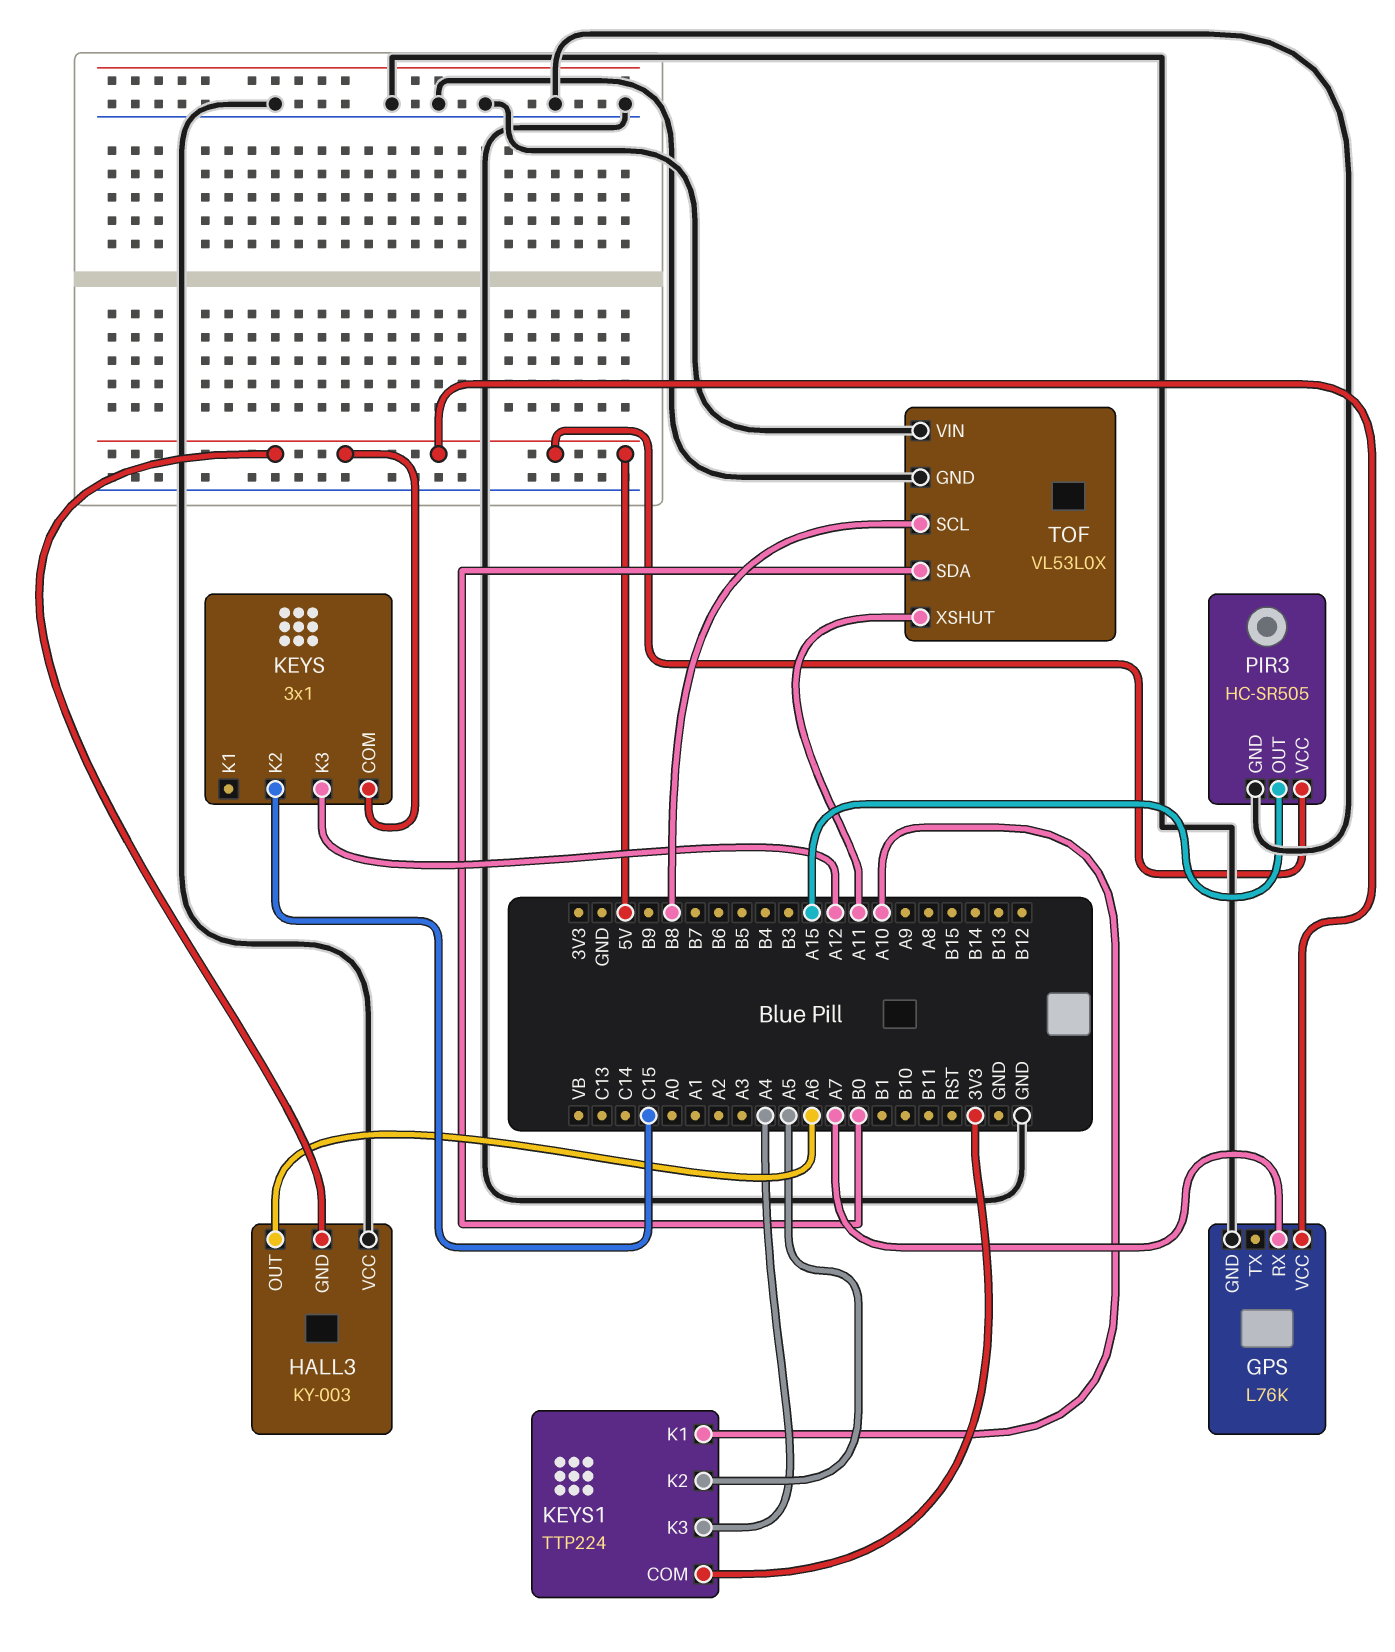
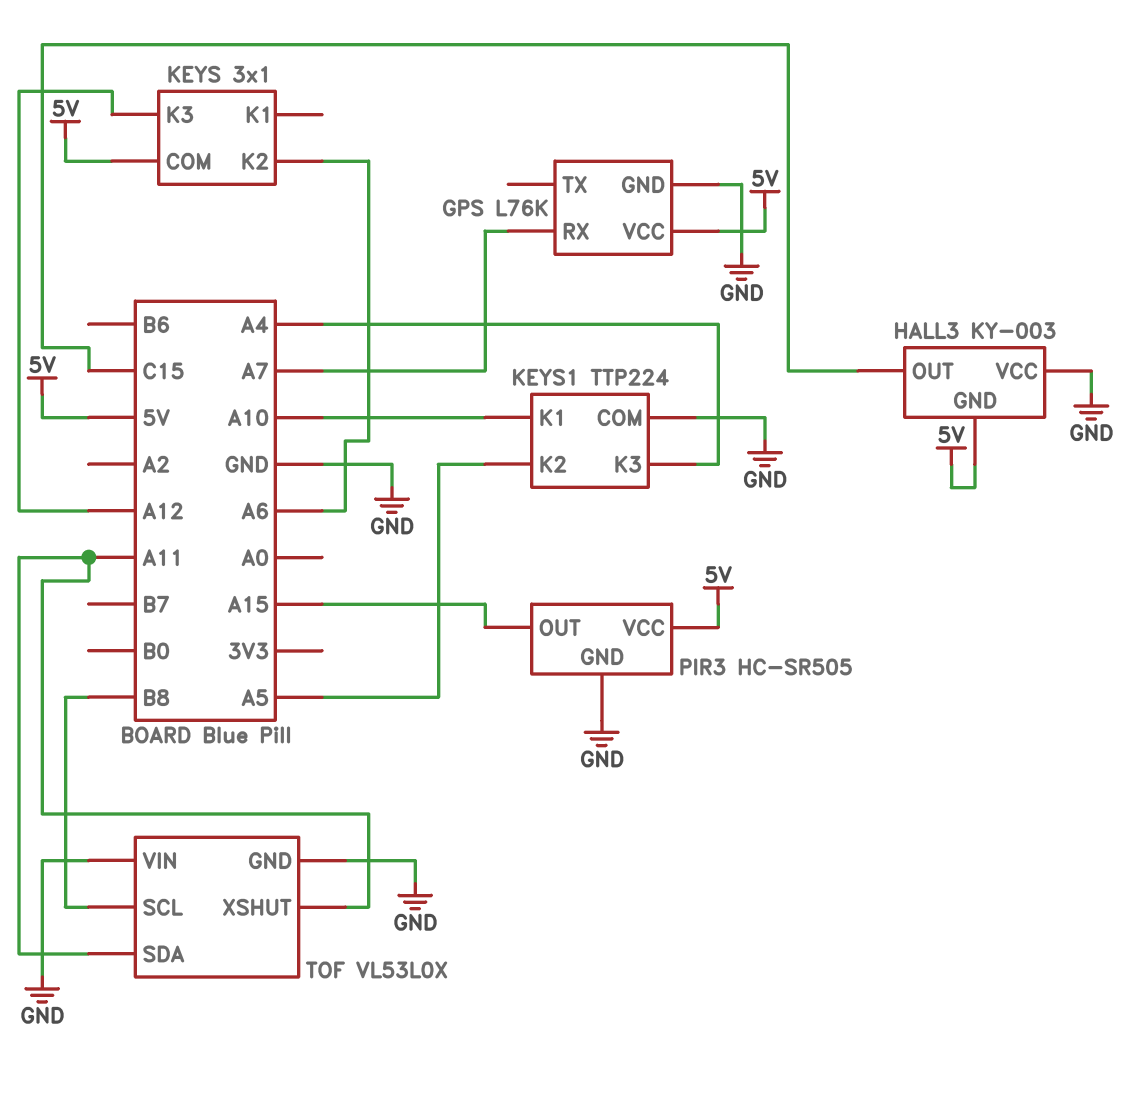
HALL3 pin OUT: A6 -> C15
KEYS pin K2: C15 -> A6
KEYS1 pin COM: 3V3 -> GND
TOF pin SDA: B0 -> A11

